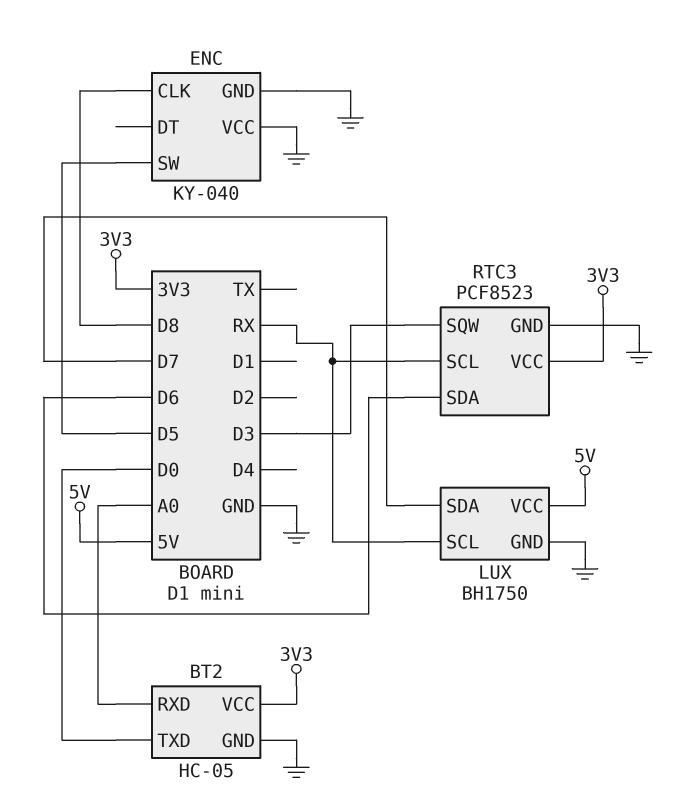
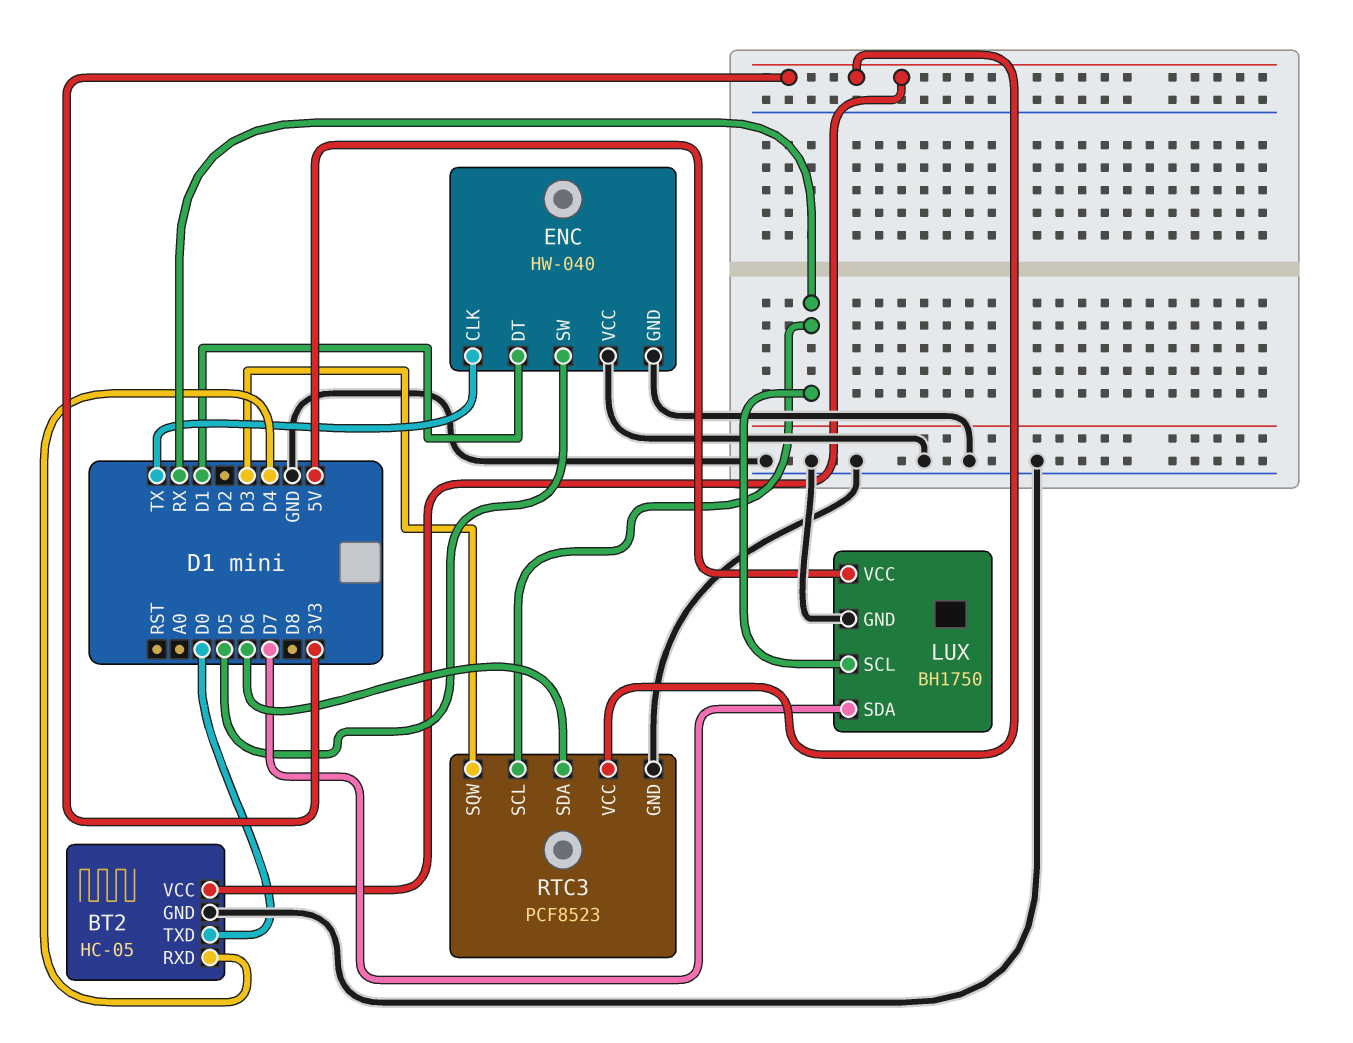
BT2 pin RXD: A0 -> D4
ENC: KY-040 -> HW-040
ENC pin CLK: D8 -> TX
ENC pin DT: none -> D1

